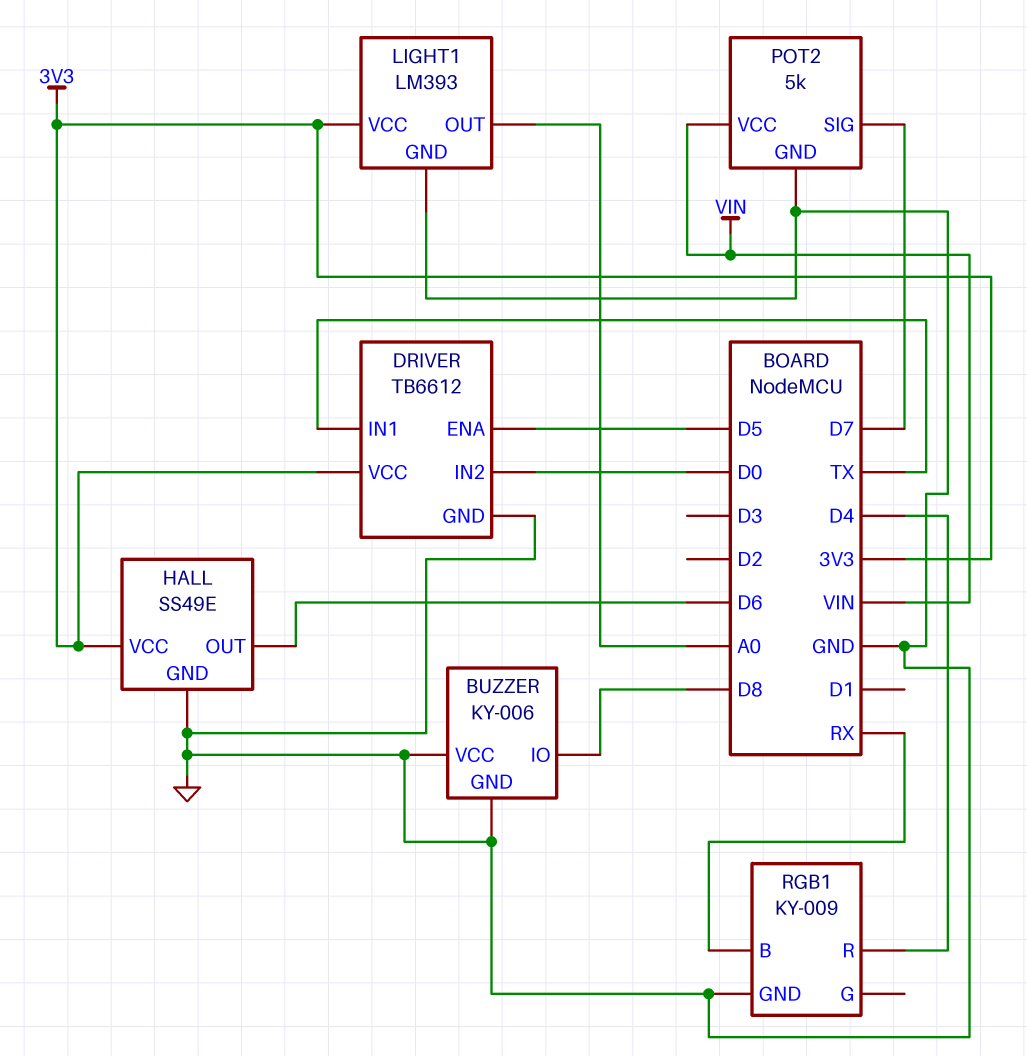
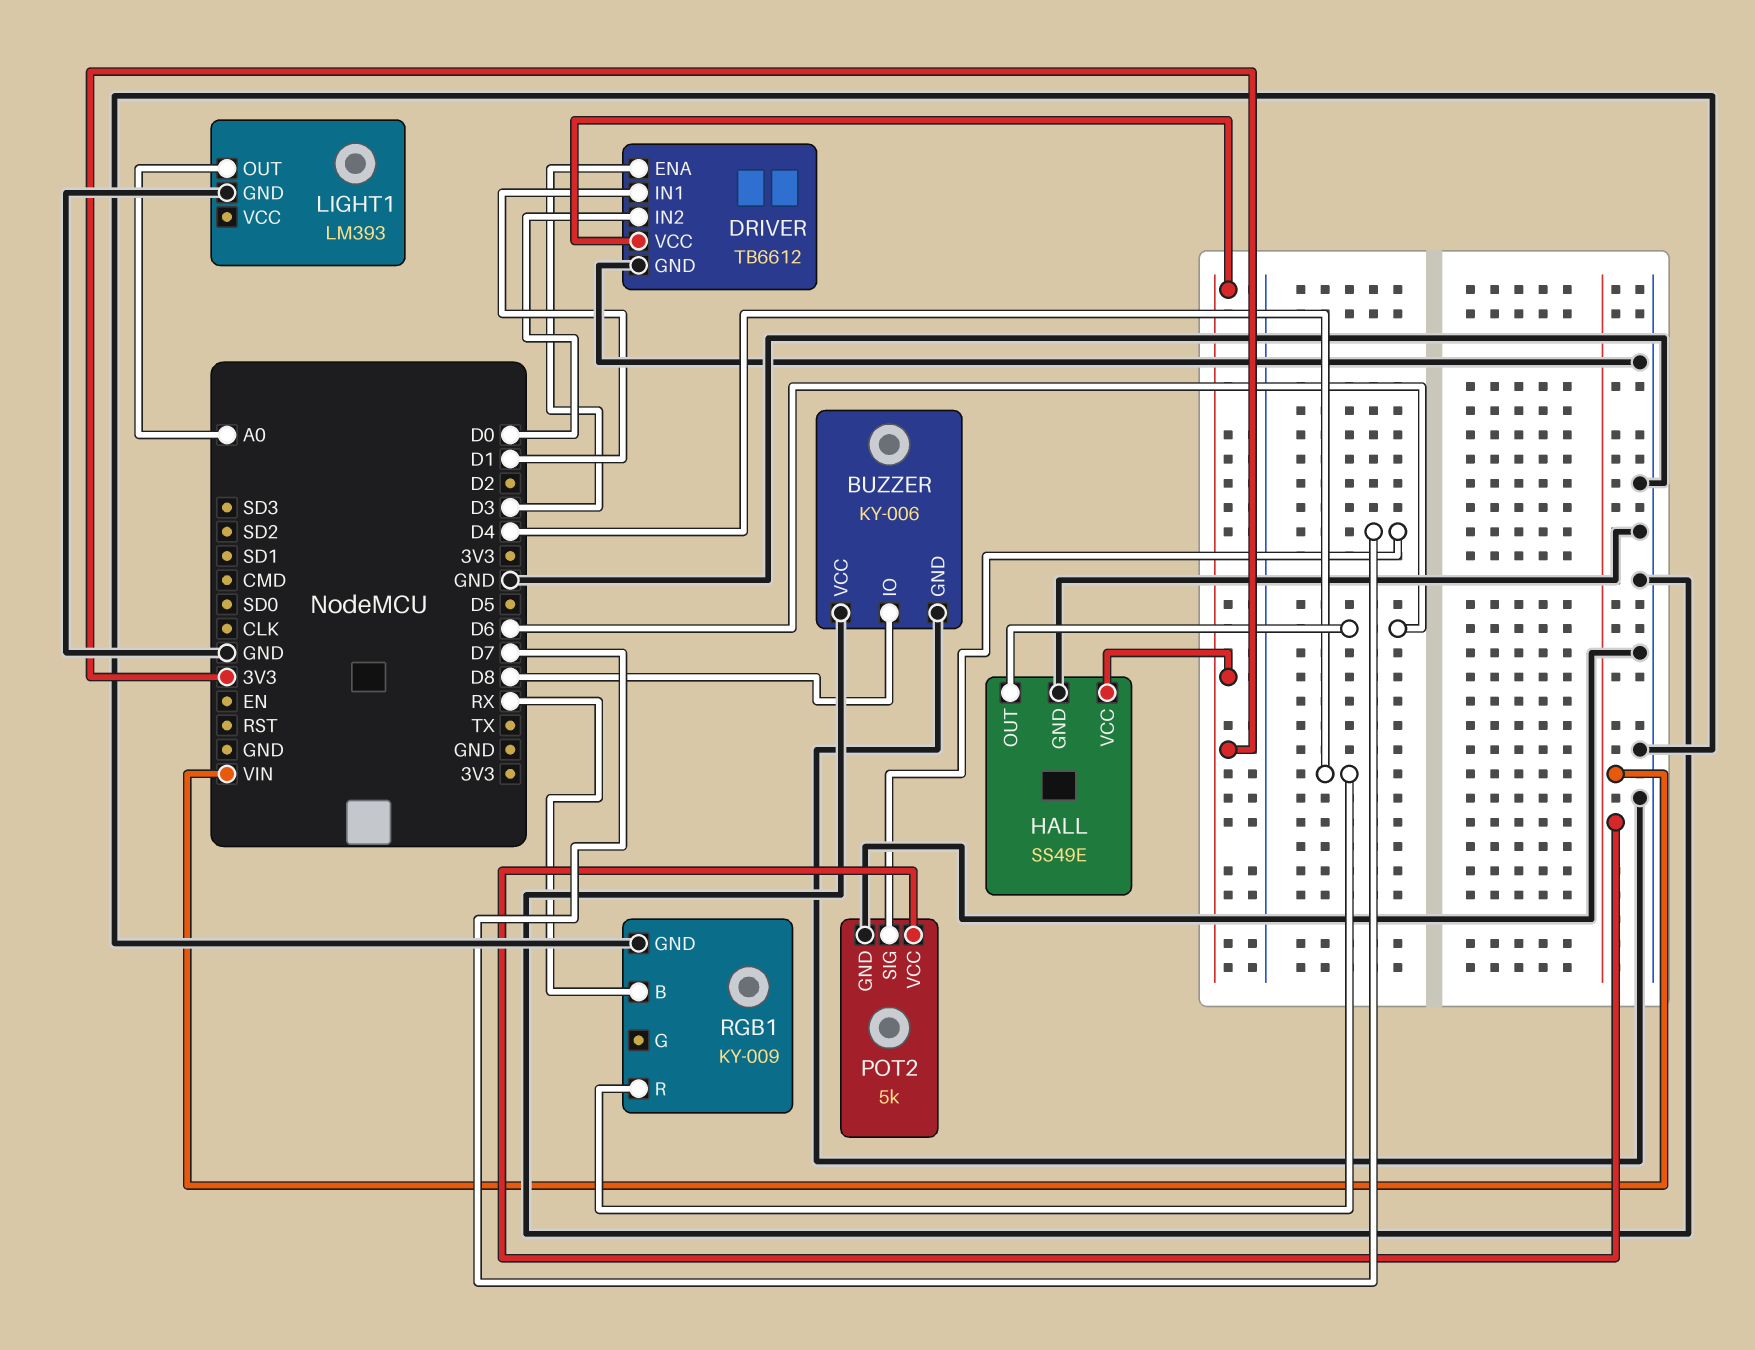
DRIVER pin ENA: D5 -> D3
DRIVER pin IN1: TX -> D1
LIGHT1 pin VCC: 3V3 -> none

